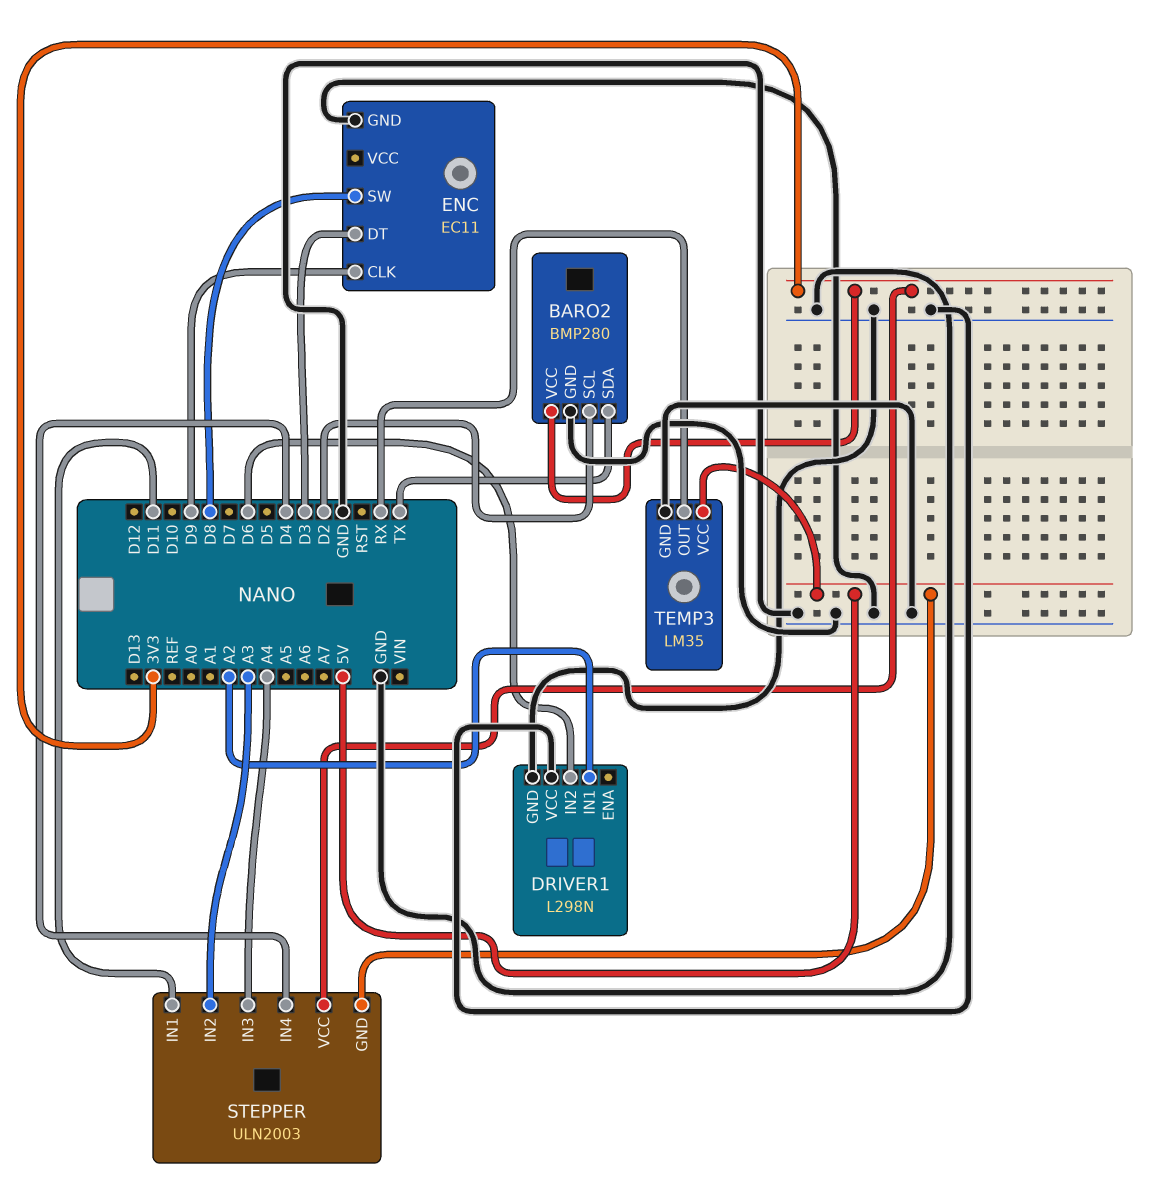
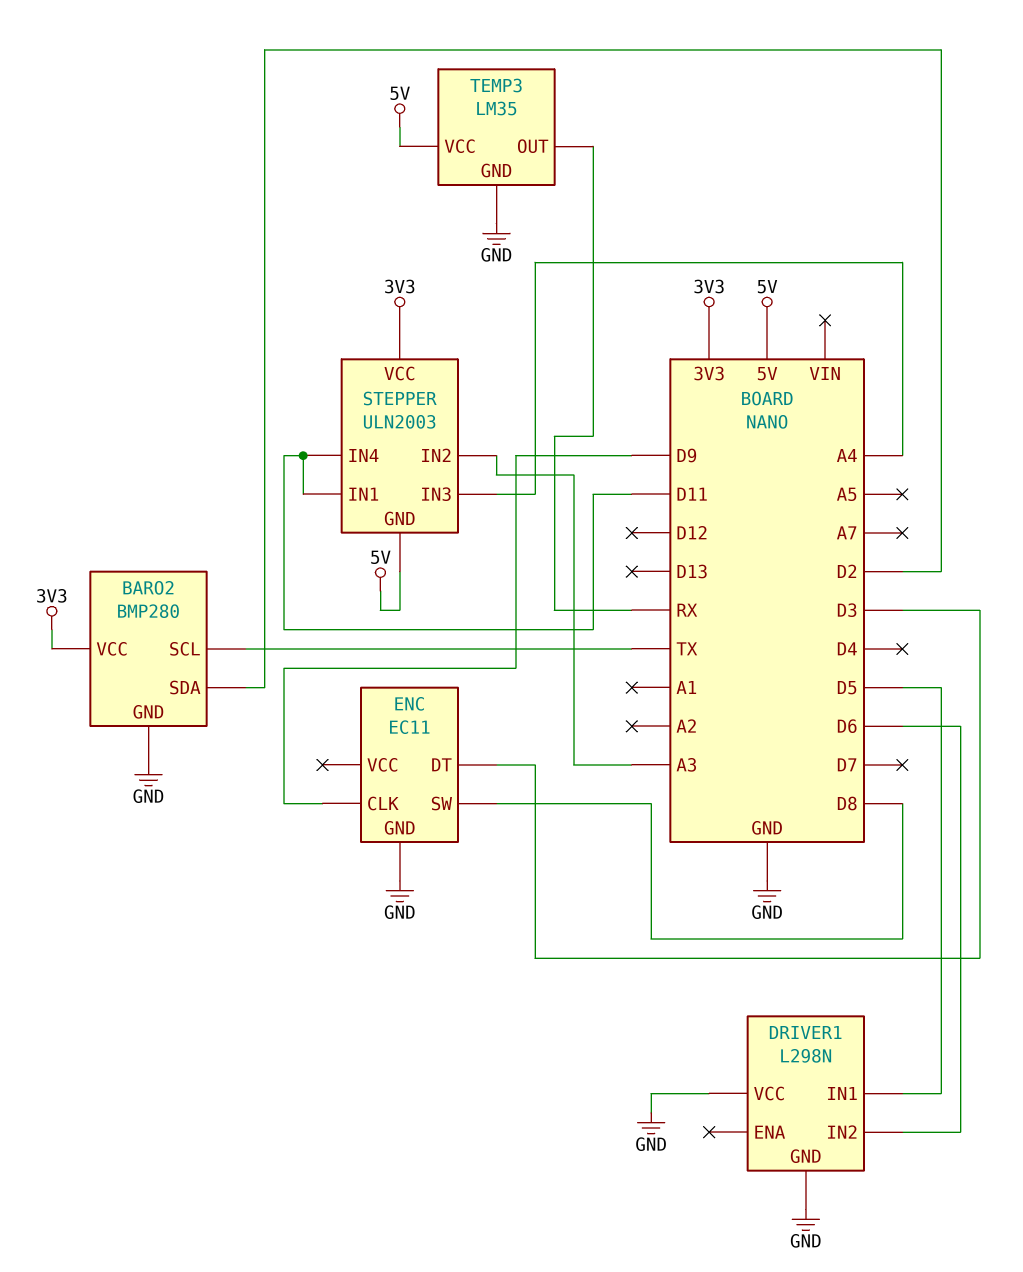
BARO2 pin SCL: D2 -> TX
BARO2 pin SDA: TX -> D2
DRIVER1 pin IN1: A2 -> D5
STEPPER pin IN4: D4 -> D11

